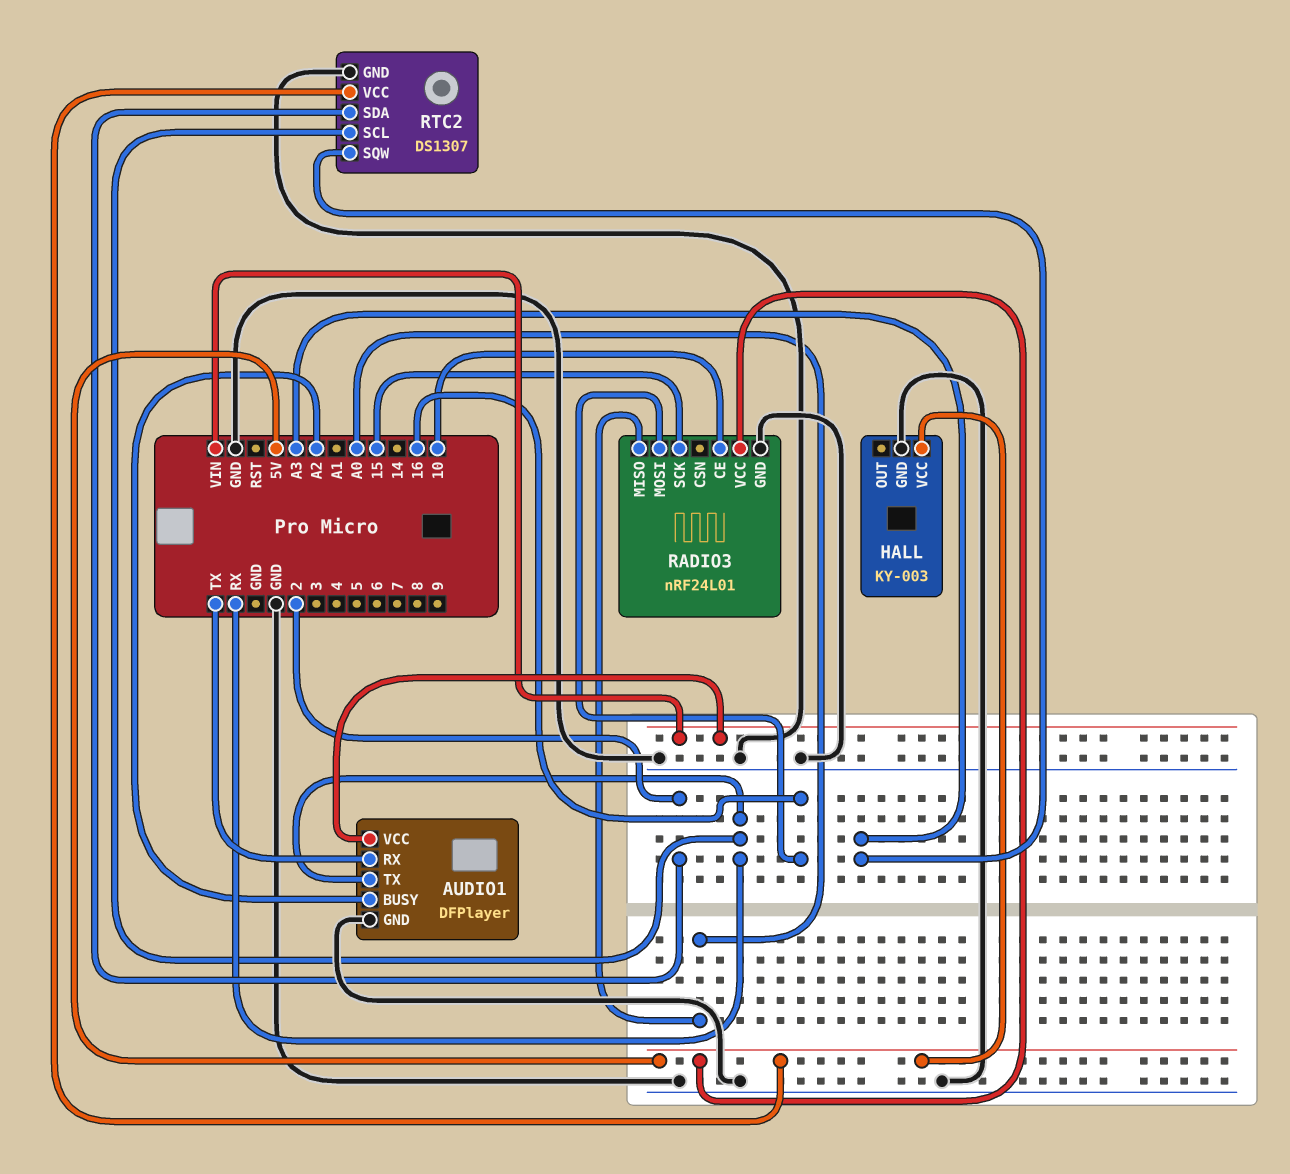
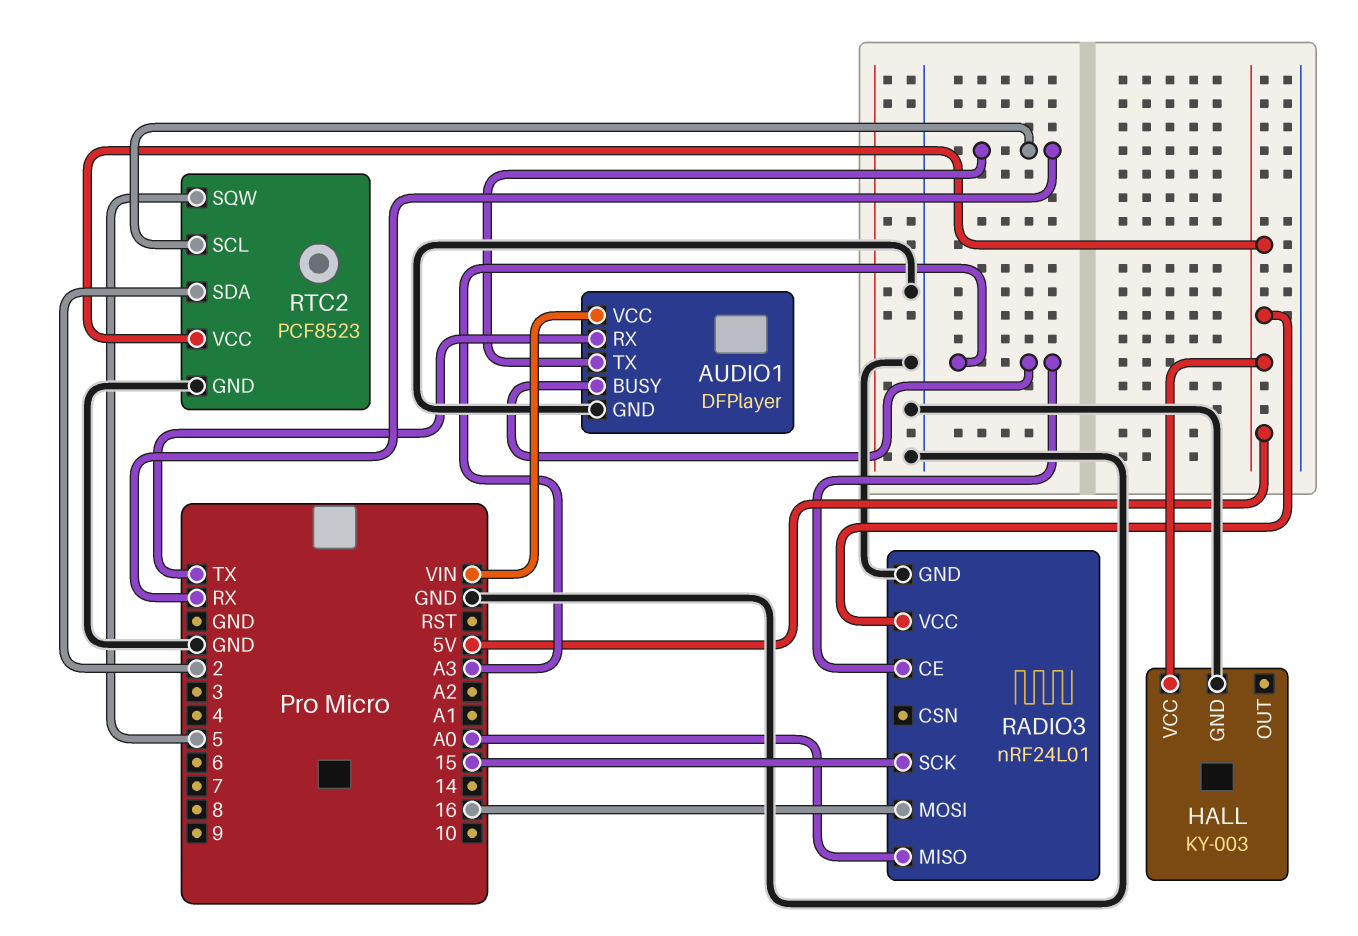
AUDIO1 pin BUSY: A2 -> A3
RADIO3 pin CE: 10 -> A3
RTC2: DS1307 -> PCF8523
RTC2 pin SQW: A3 -> 5

